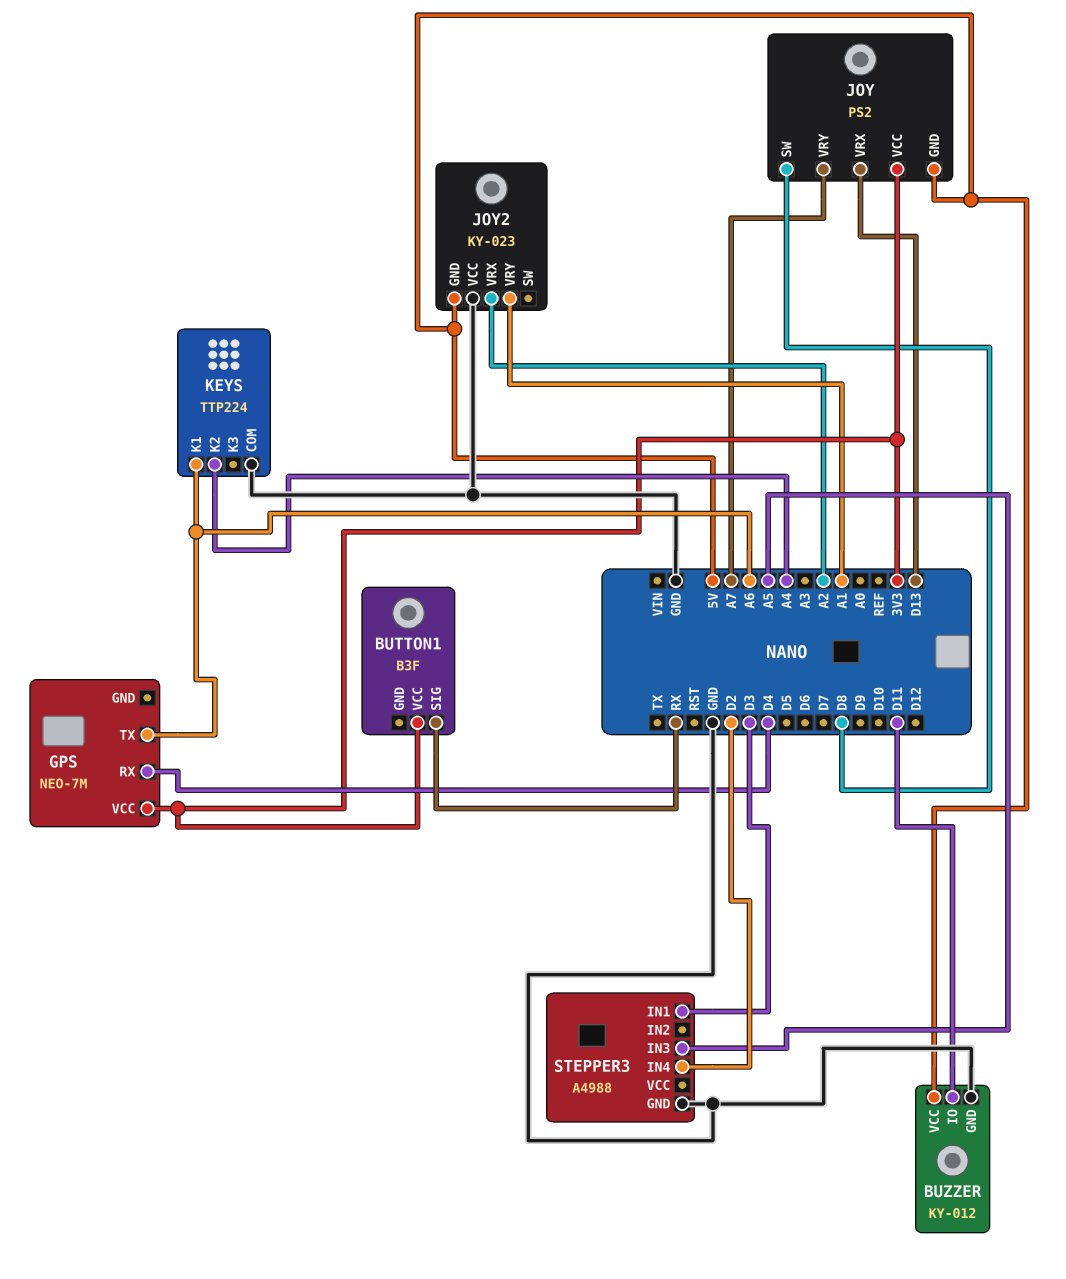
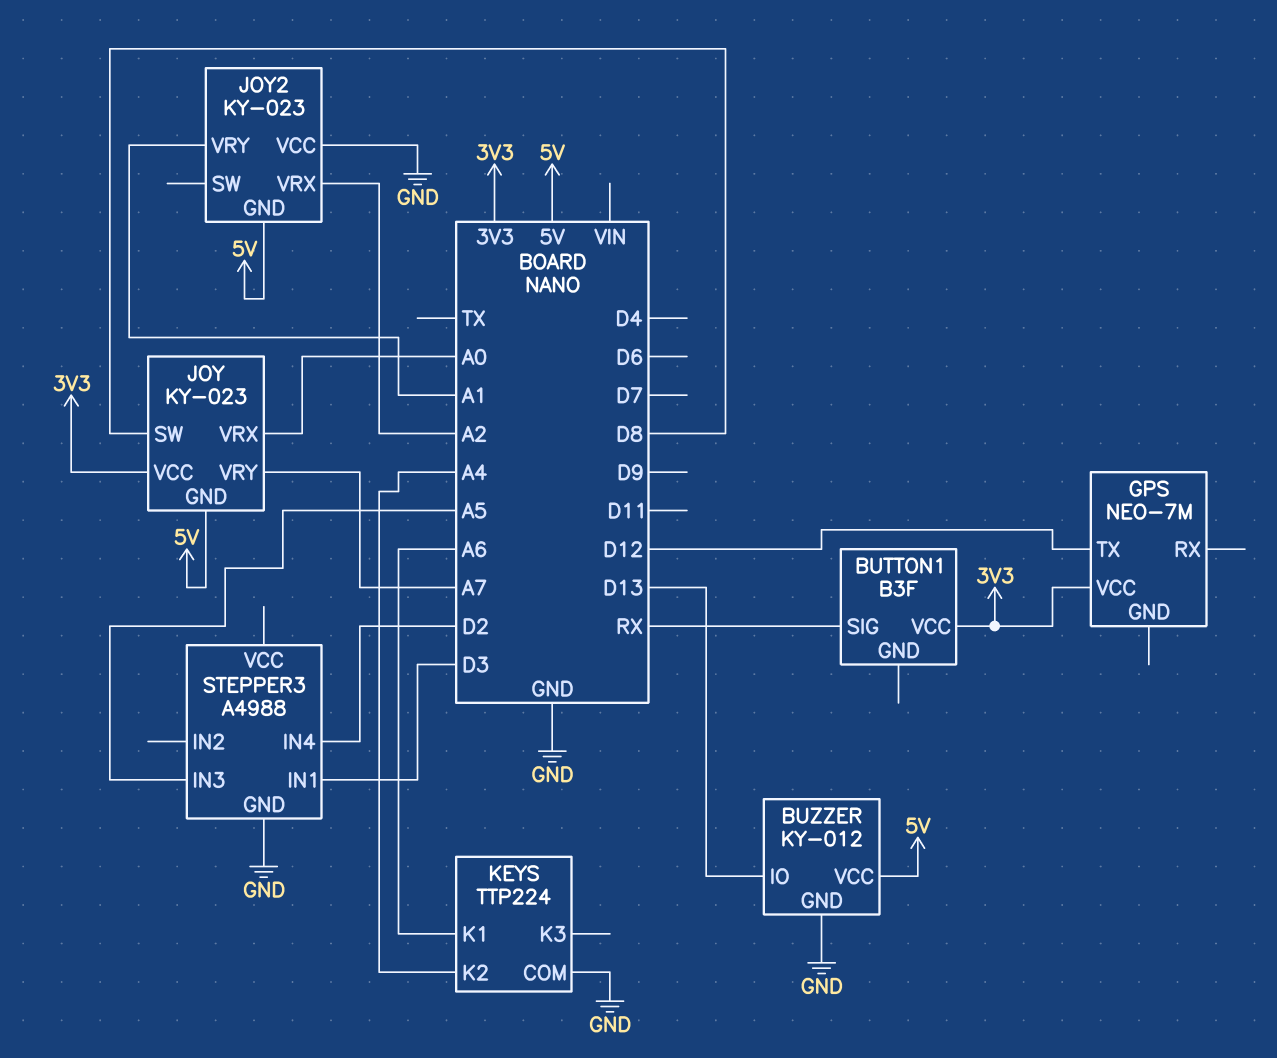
BUZZER pin IO: D11 -> D13
GPS pin RX: D4 -> none
GPS pin TX: A6 -> D12
JOY: PS2 -> KY-023
JOY pin VRX: D13 -> A0

